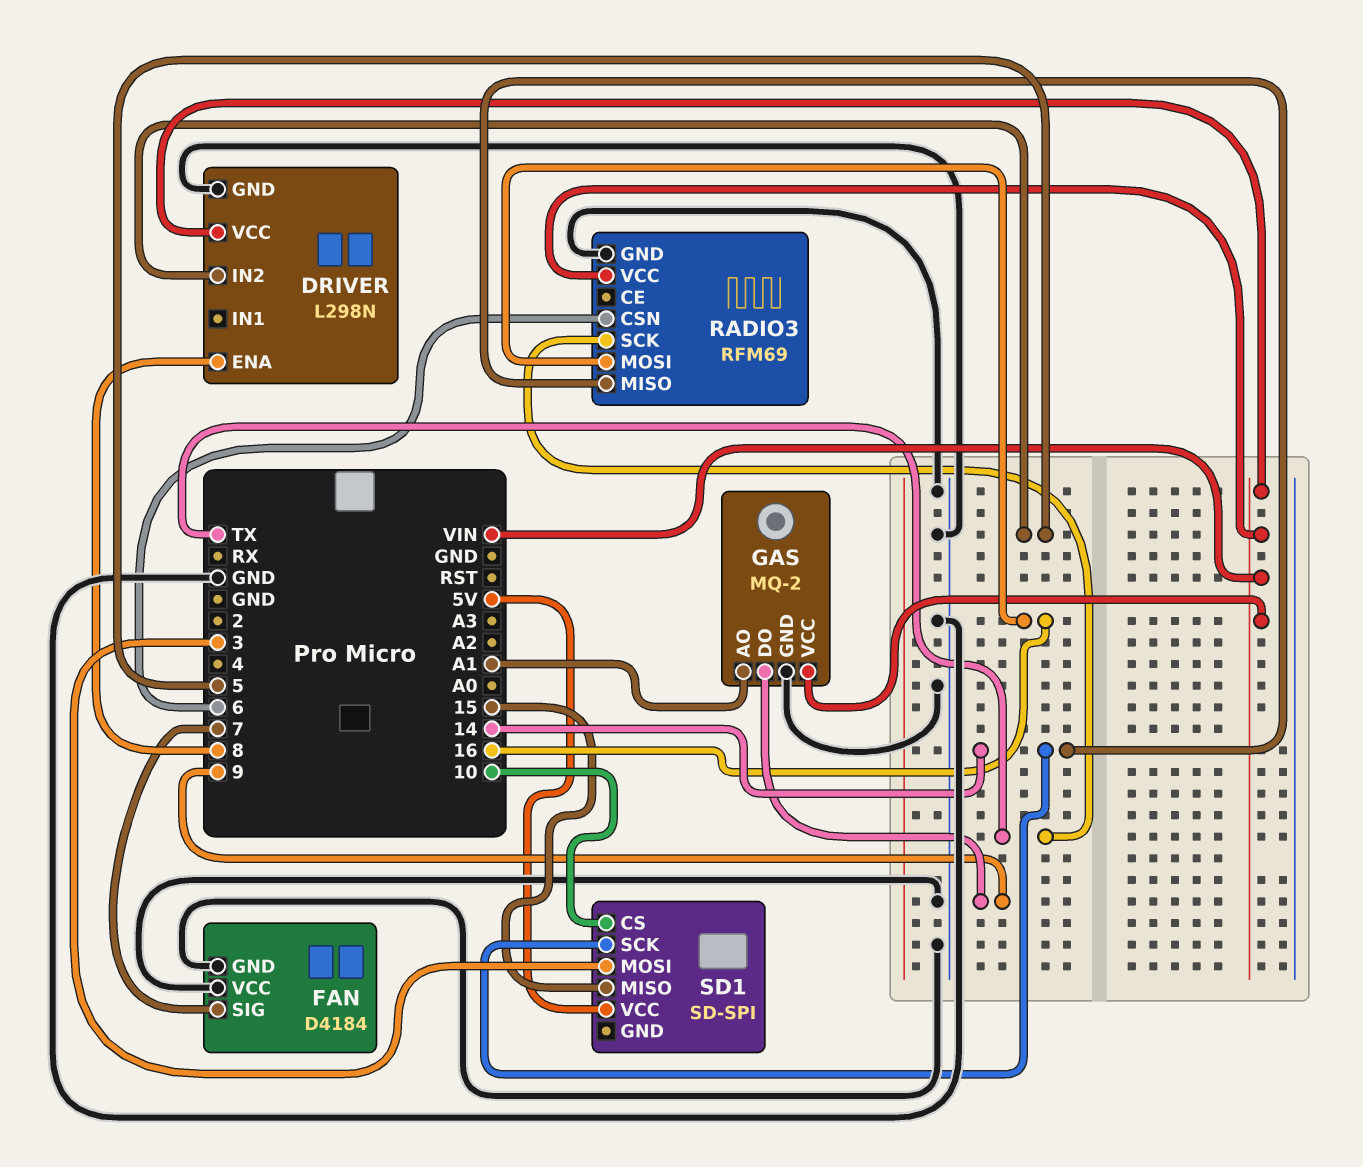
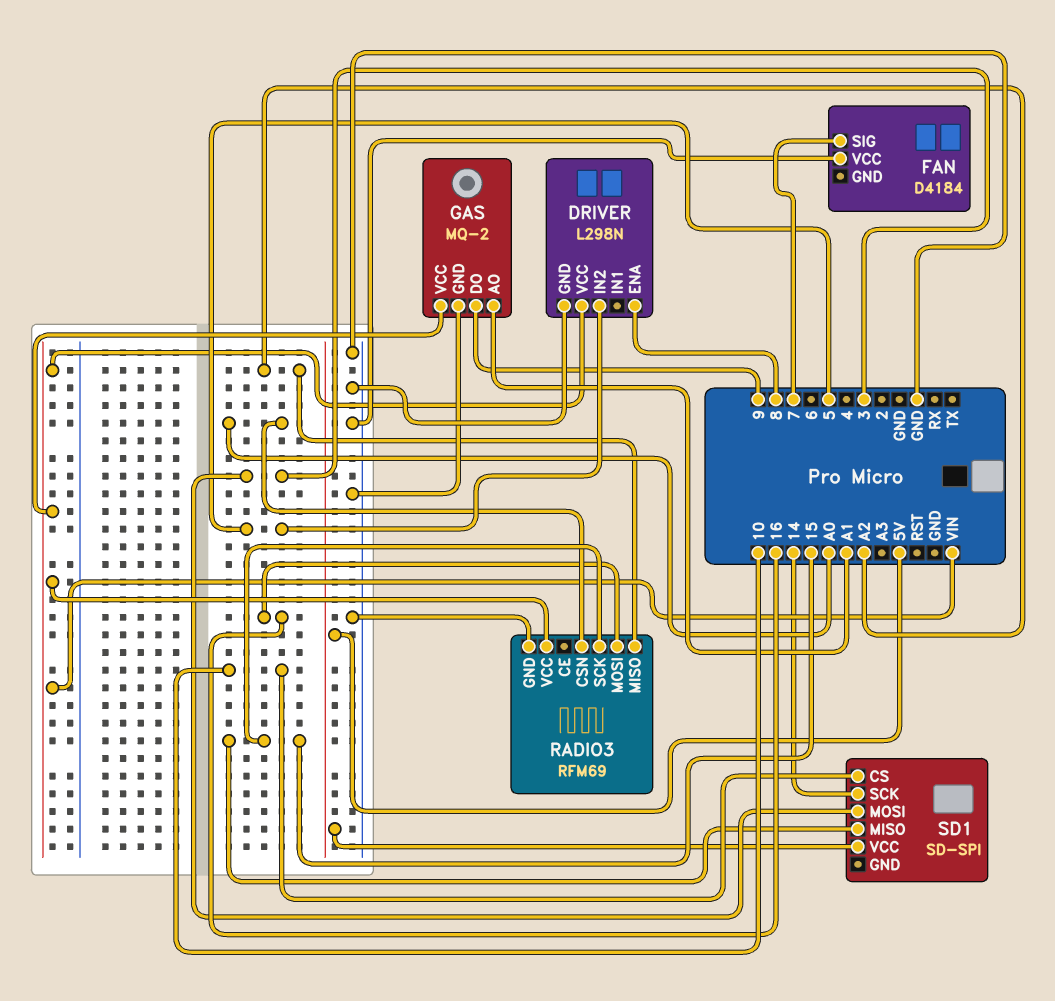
FAN pin GND: GND -> none
RADIO3 pin CSN: 6 -> A0
RADIO3 pin MISO: 14 -> A2
RADIO3 pin SCK: TX -> 15

